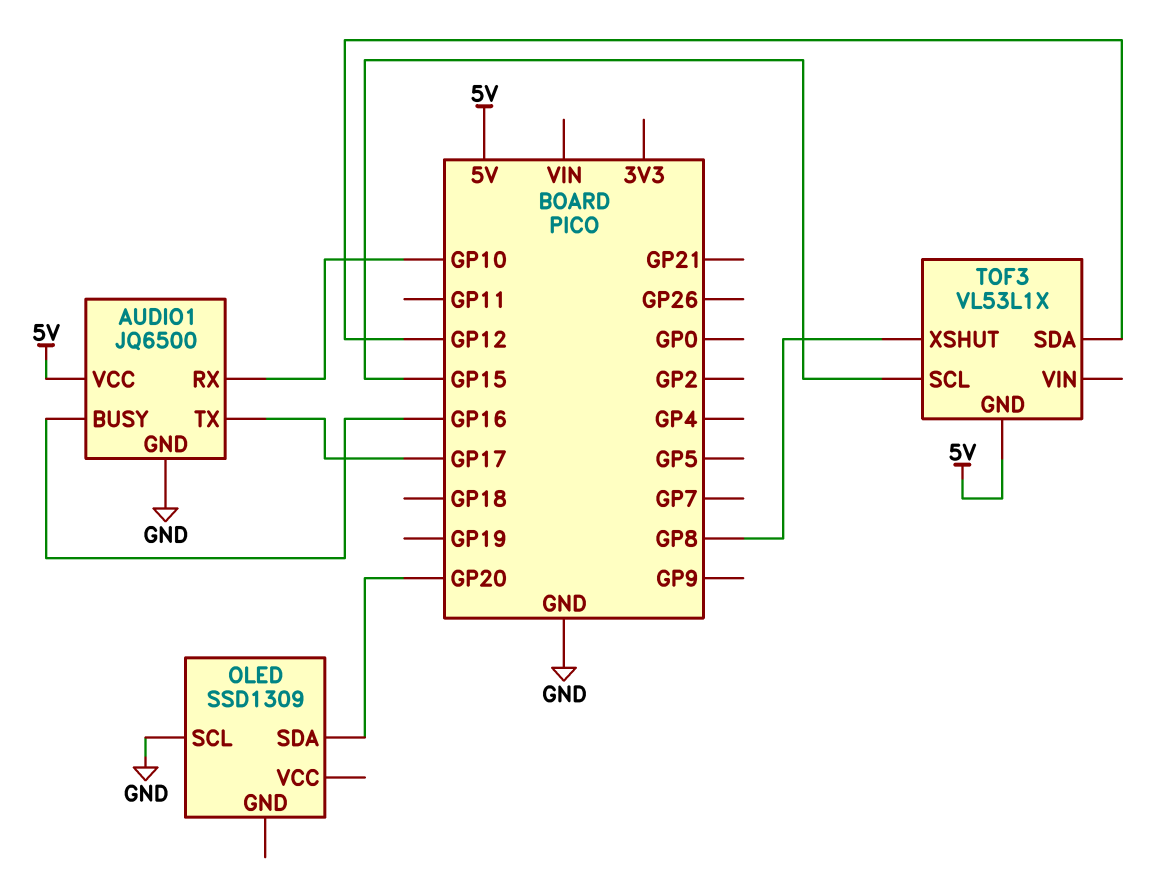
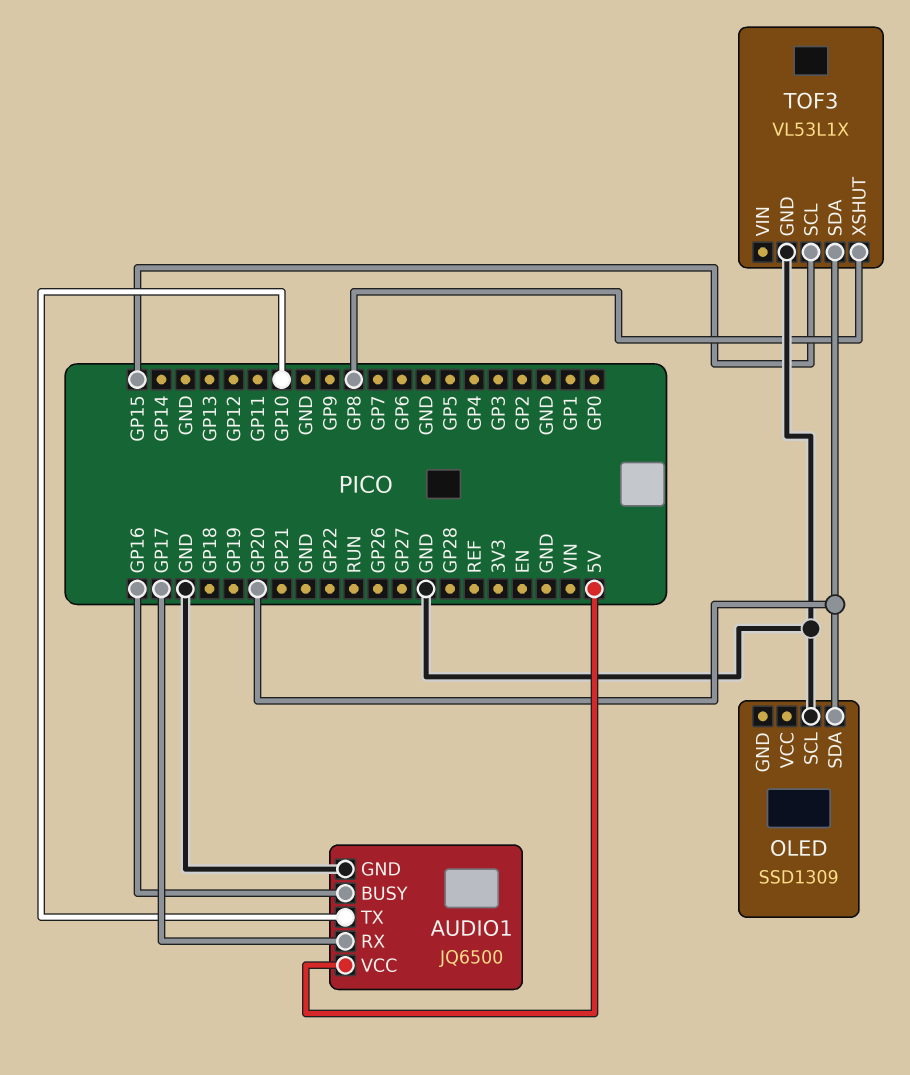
AUDIO1 pin RX: GP10 -> GP17
AUDIO1 pin TX: GP17 -> GP10
TOF3 pin GND: 5V -> GND
TOF3 pin SDA: GP12 -> GP20

